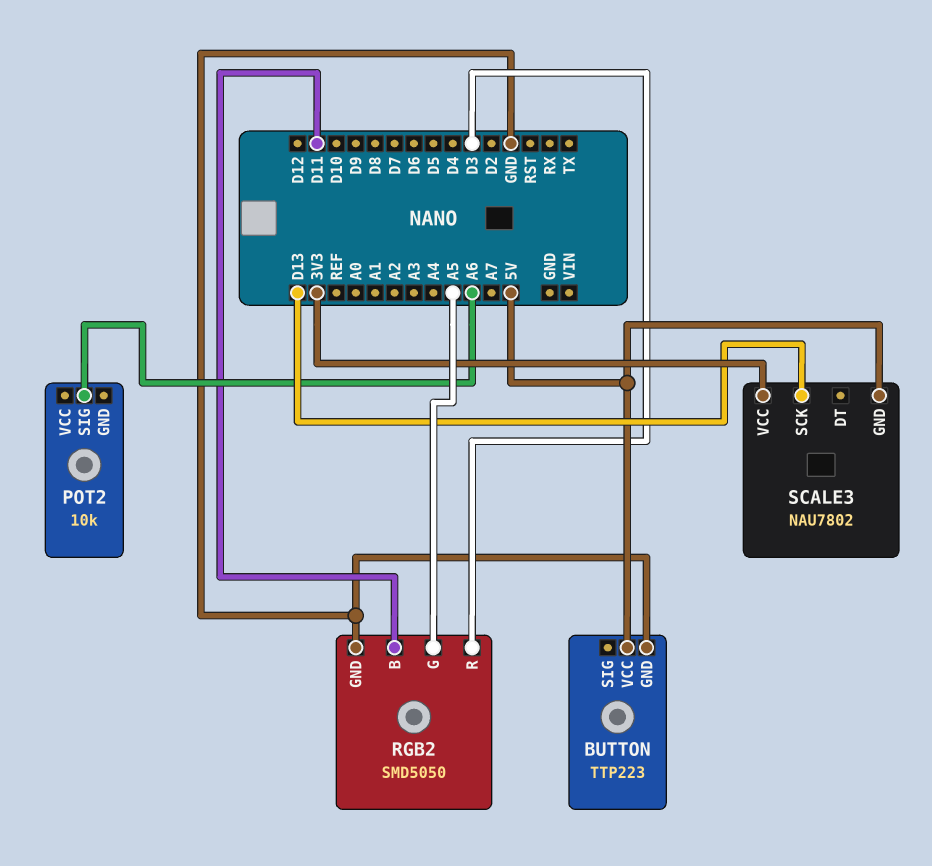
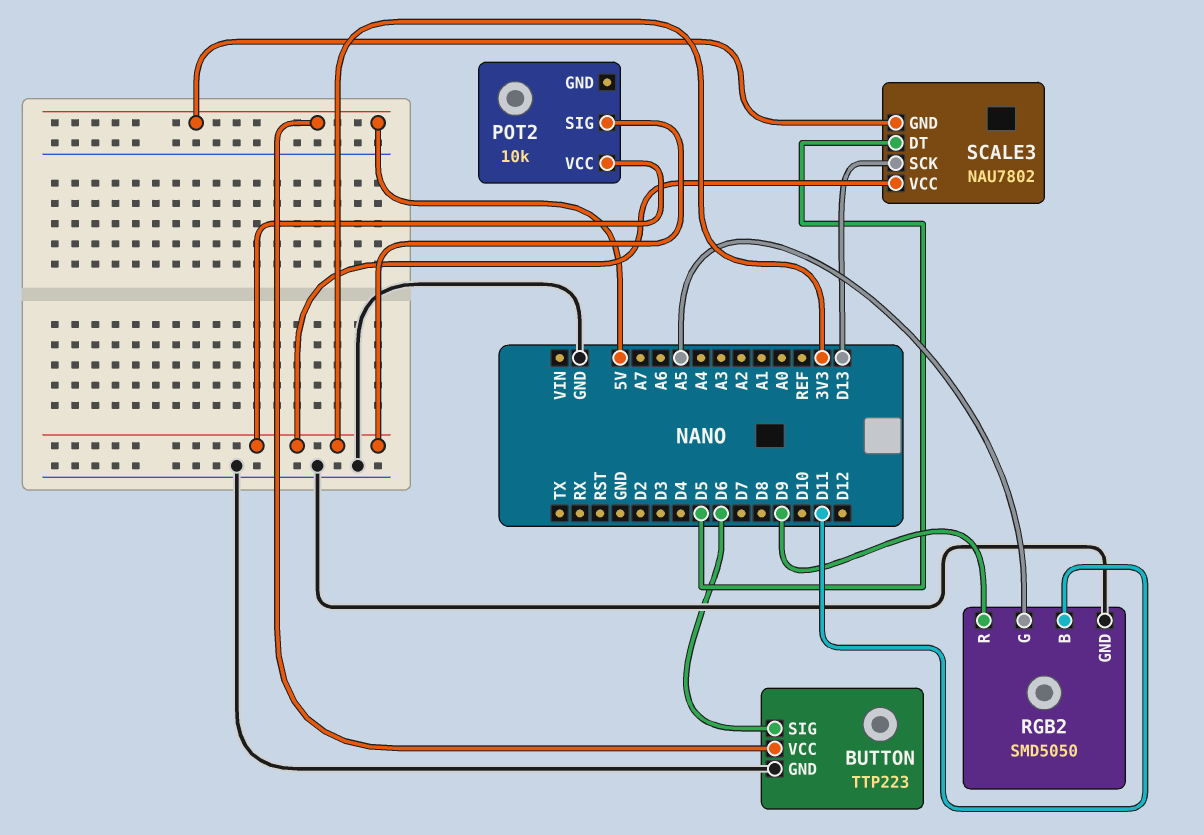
BUTTON pin SIG: none -> D6
POT2 pin SIG: A6 -> 3V3
POT2 pin VCC: none -> 3V3
RGB2 pin R: D3 -> D9
SCALE3 pin DT: none -> D5

